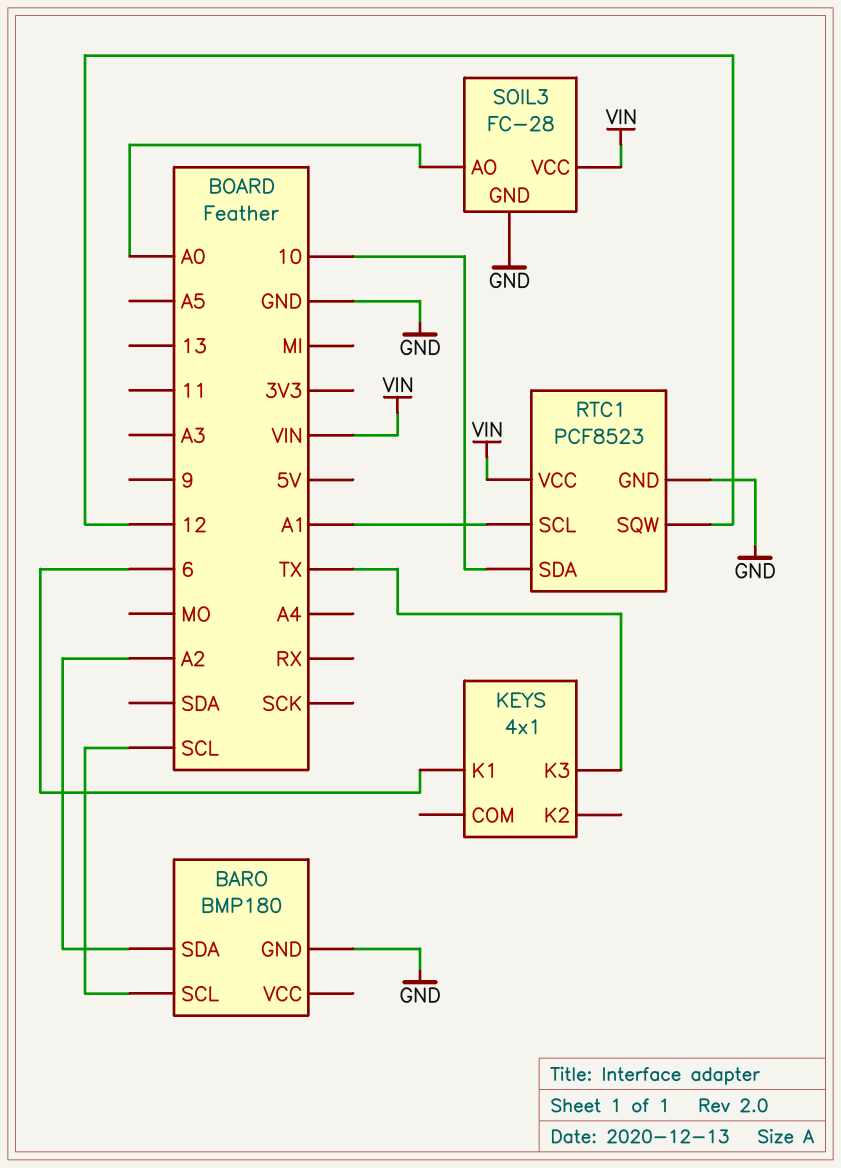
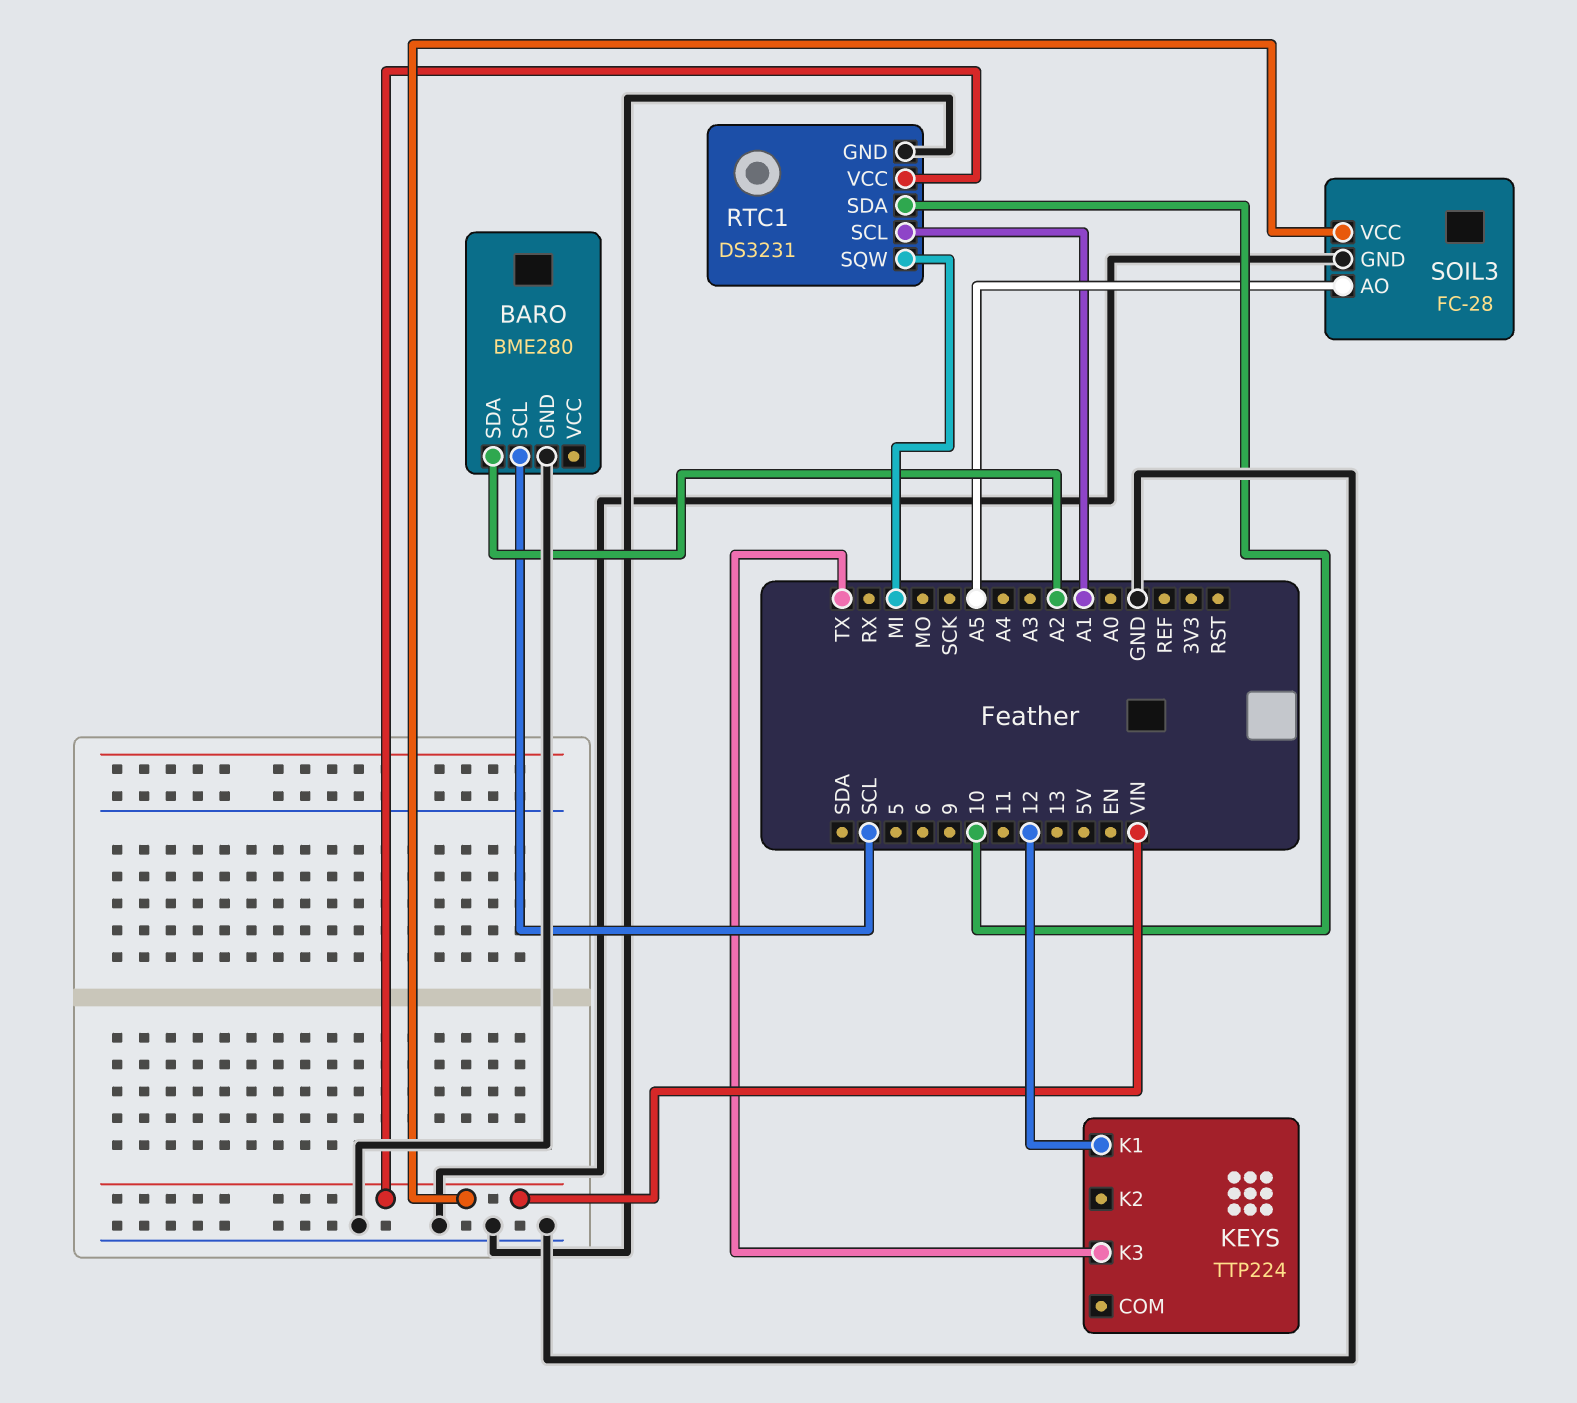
BARO: BMP180 -> BME280
KEYS: 4x1 -> TTP224
KEYS pin K1: 6 -> 12
RTC1: PCF8523 -> DS3231
RTC1 pin SQW: 12 -> MI
SOIL3 pin AO: A0 -> A5

